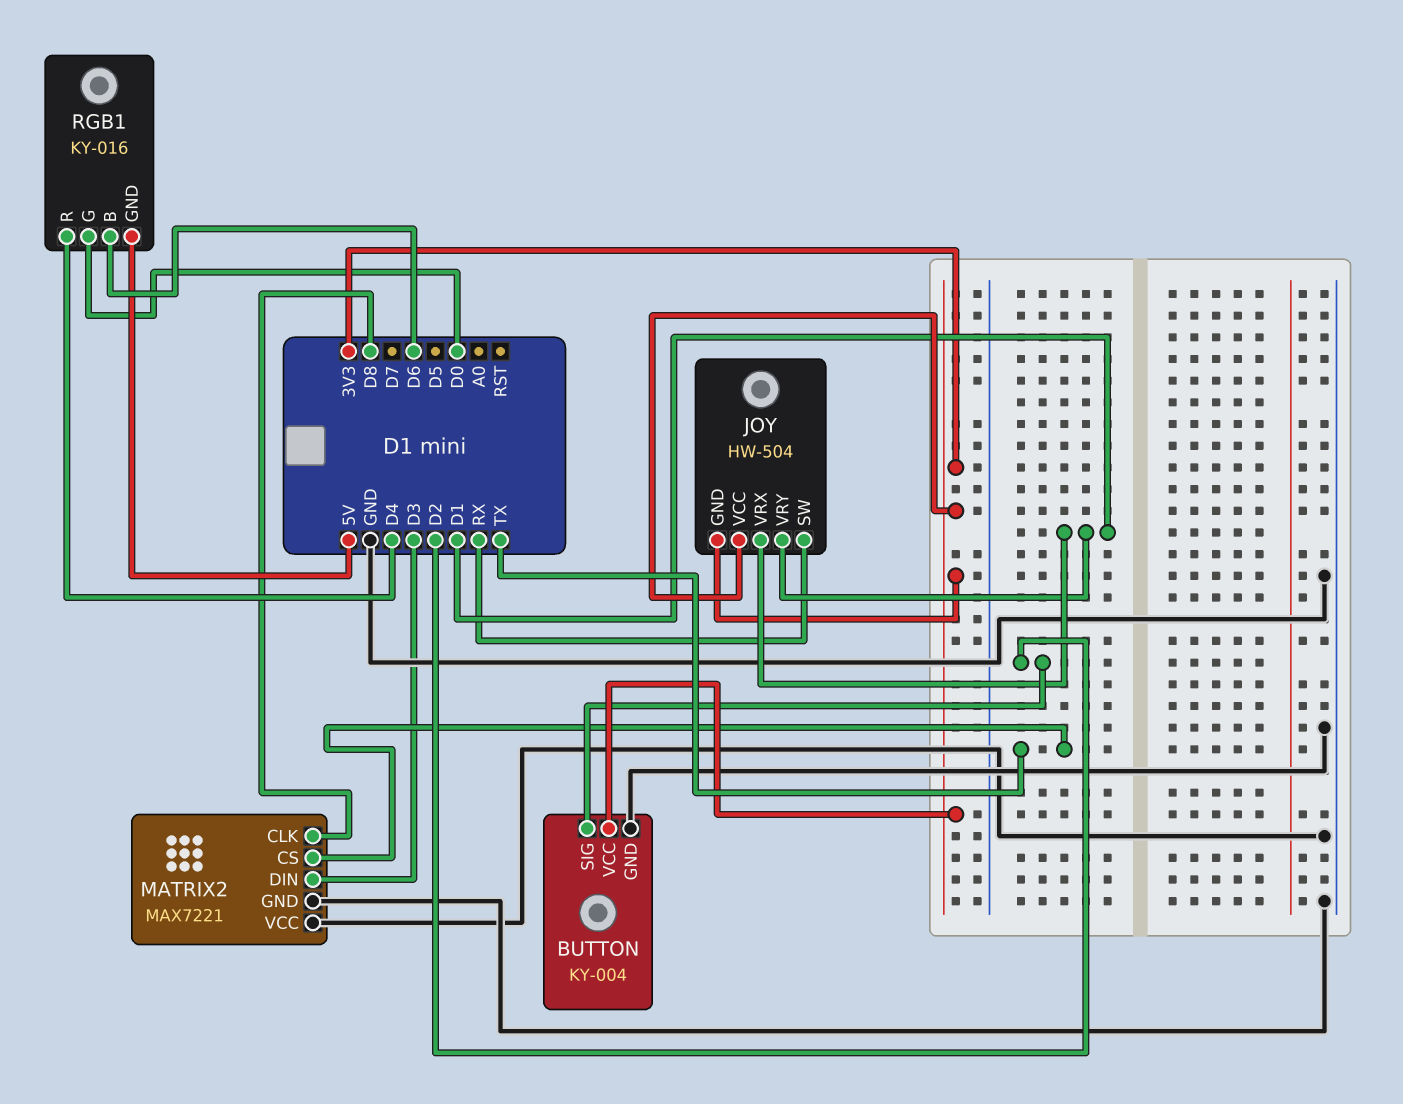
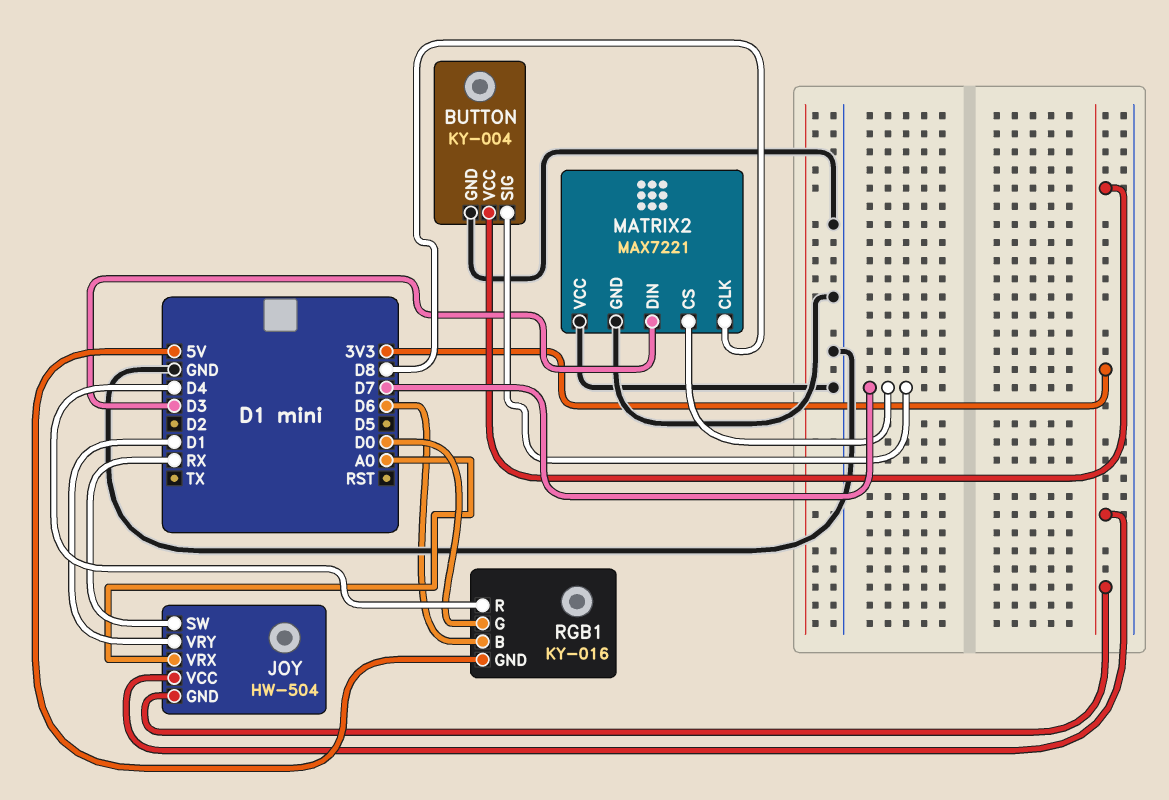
BUTTON pin SIG: D2 -> D7
JOY pin VRX: D1 -> A0
MATRIX2 pin CS: TX -> D7

